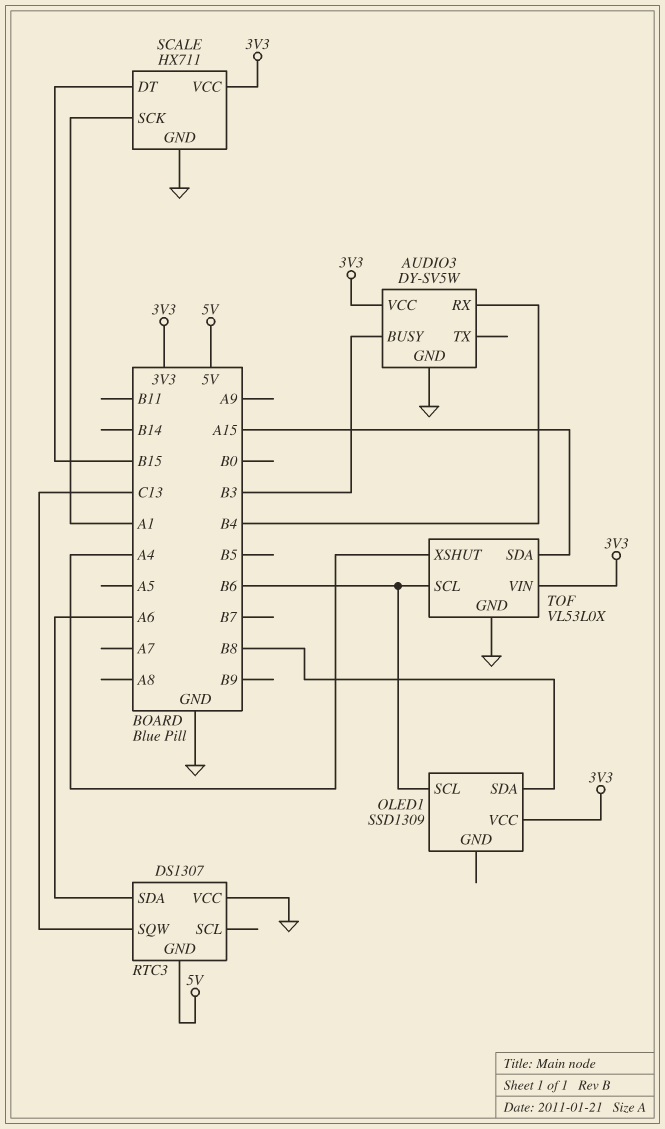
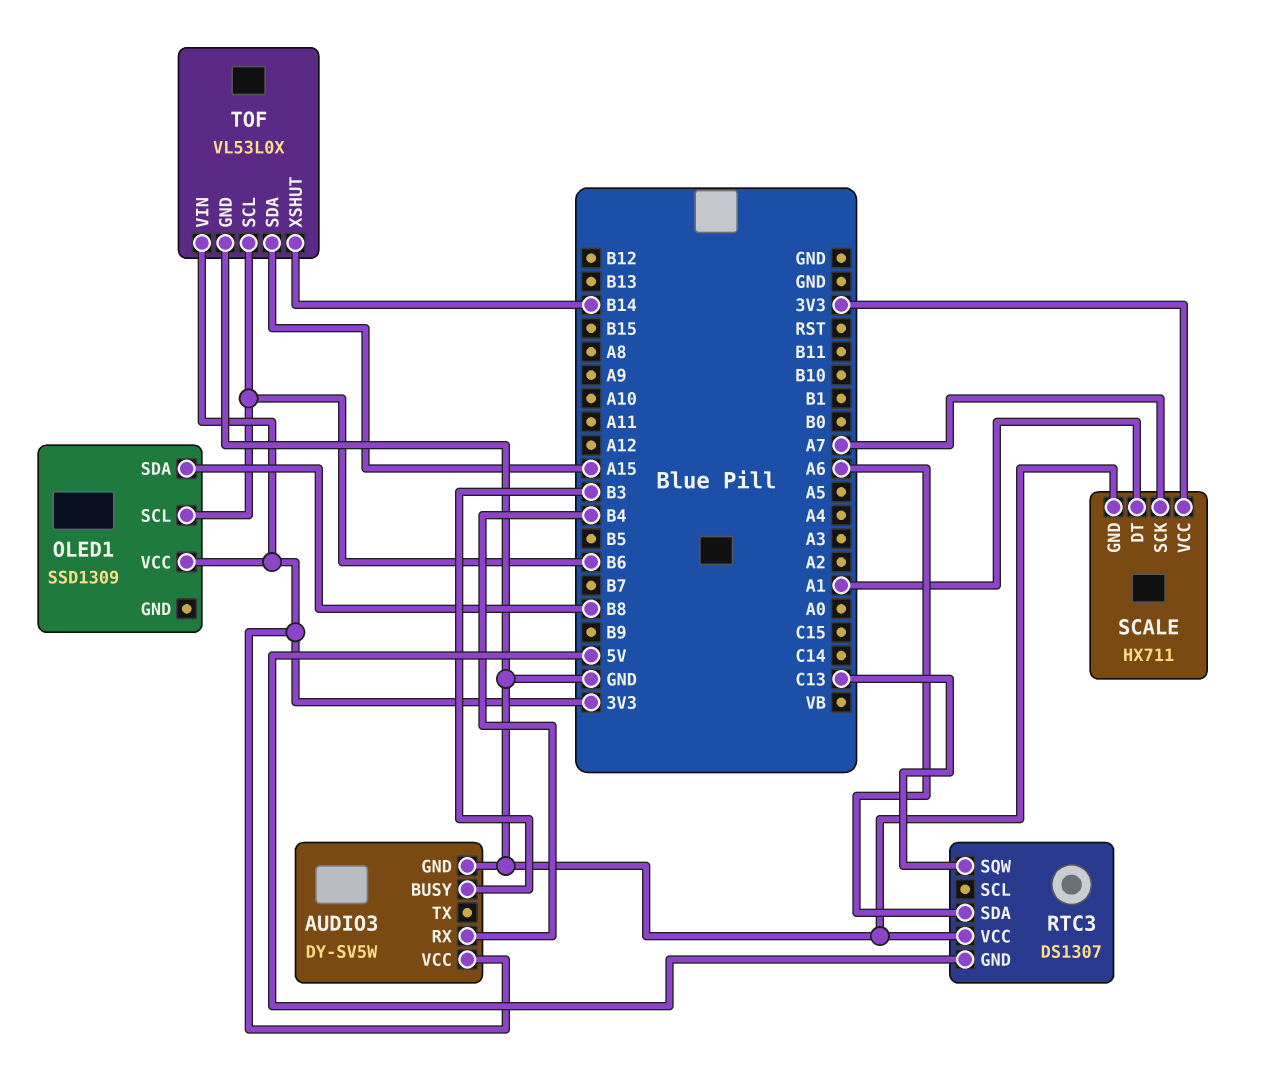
SCALE pin DT: B15 -> A1
SCALE pin SCK: A1 -> A7
TOF pin XSHUT: A4 -> B14

